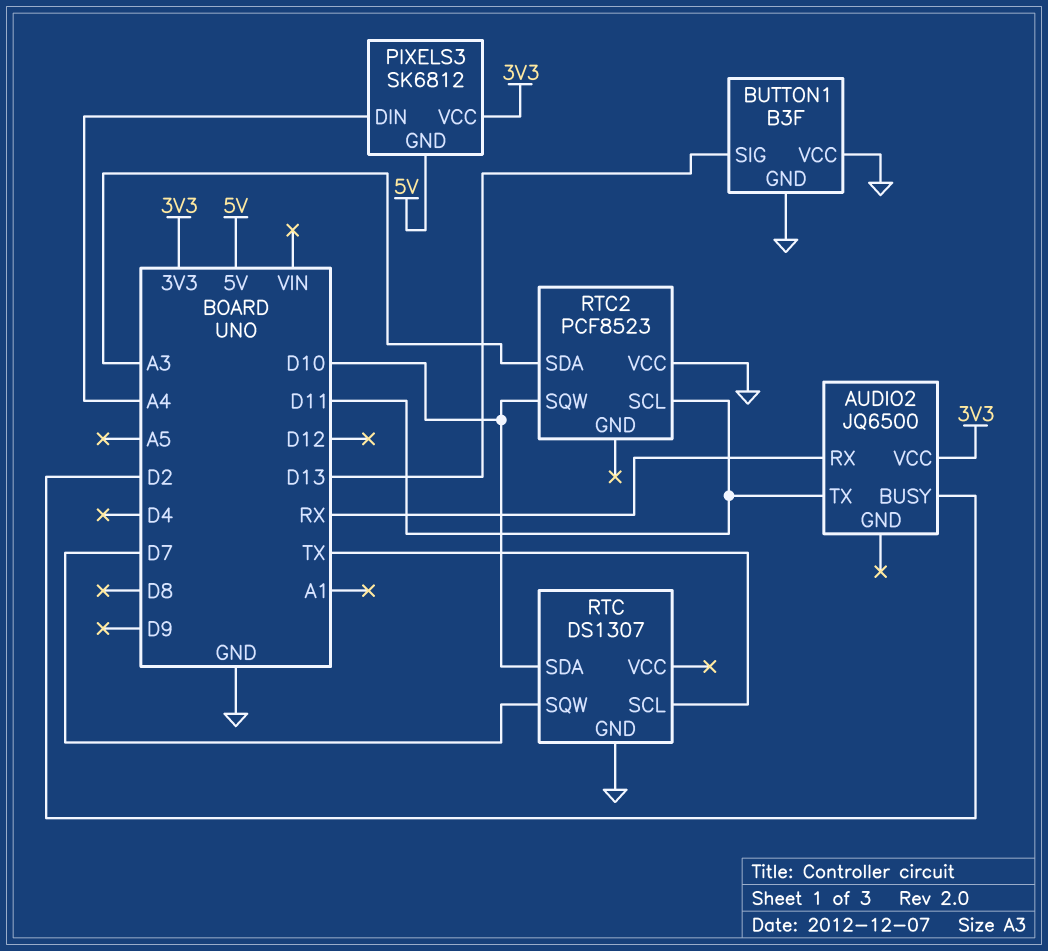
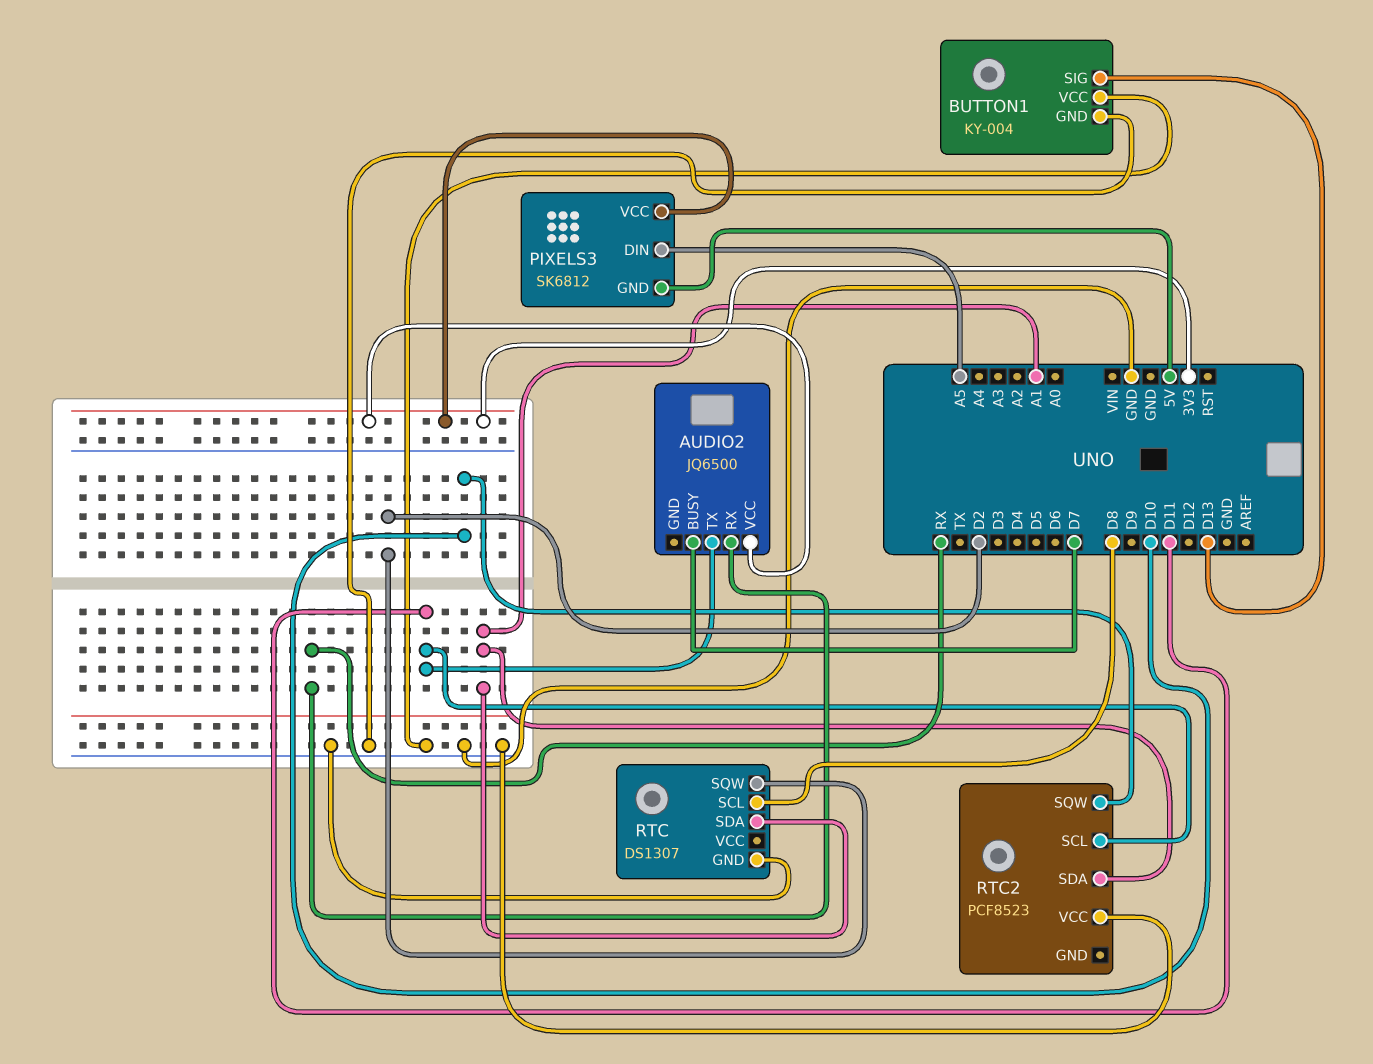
AUDIO2 pin BUSY: D2 -> D7
BUTTON1: B3F -> KY-004
PIXELS3 pin DIN: A4 -> A5
RTC pin SCL: TX -> D8
RTC pin SDA: D10 -> A1
RTC pin SQW: D7 -> D2
RTC2 pin SDA: A3 -> A1

